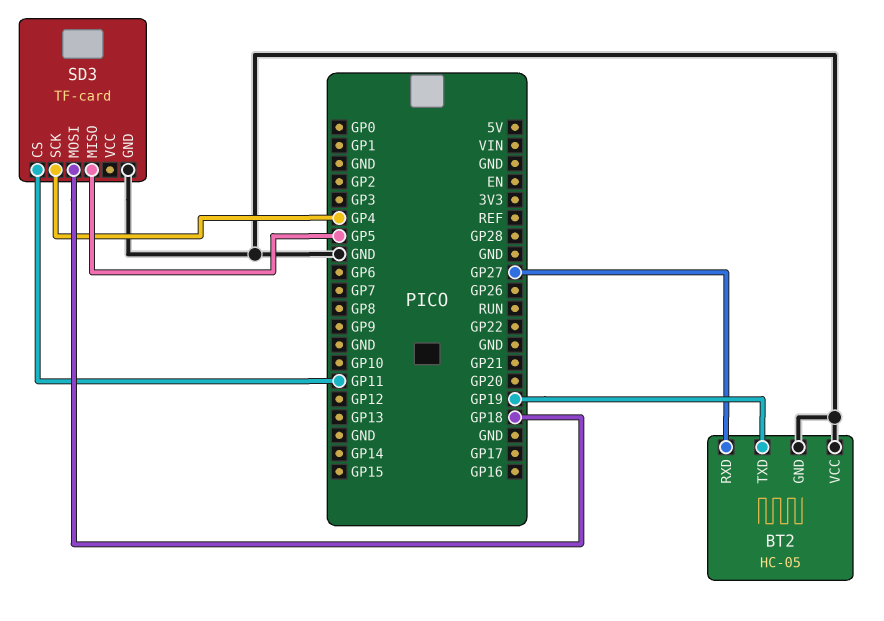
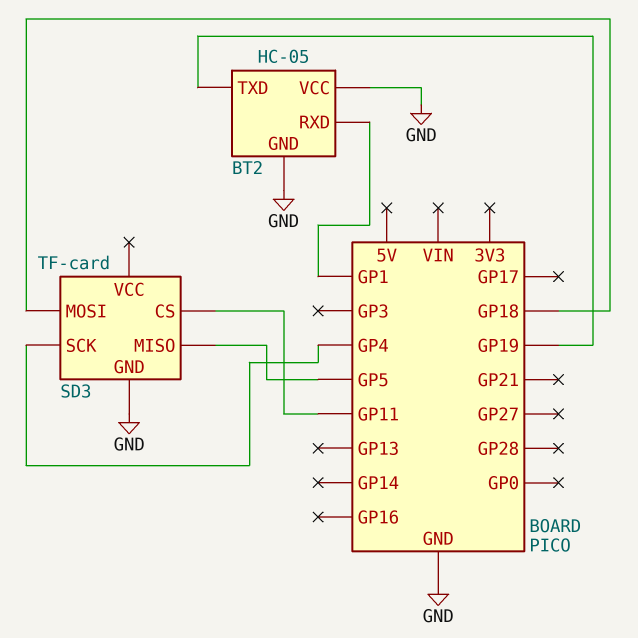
BT2 pin RXD: GP27 -> GP1

